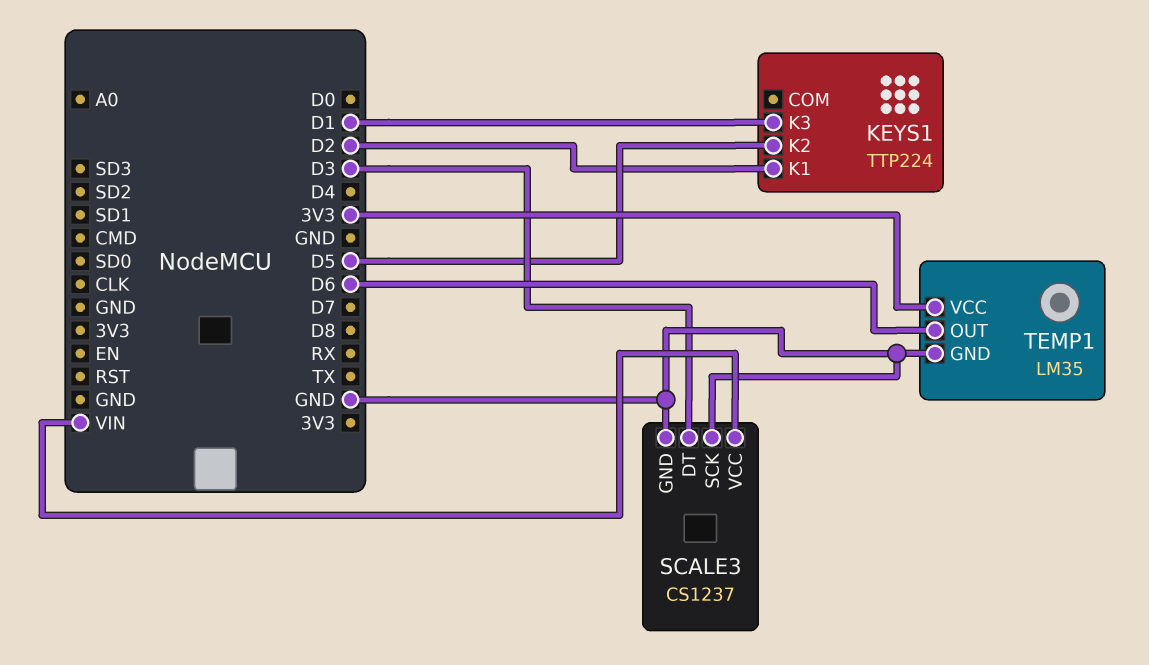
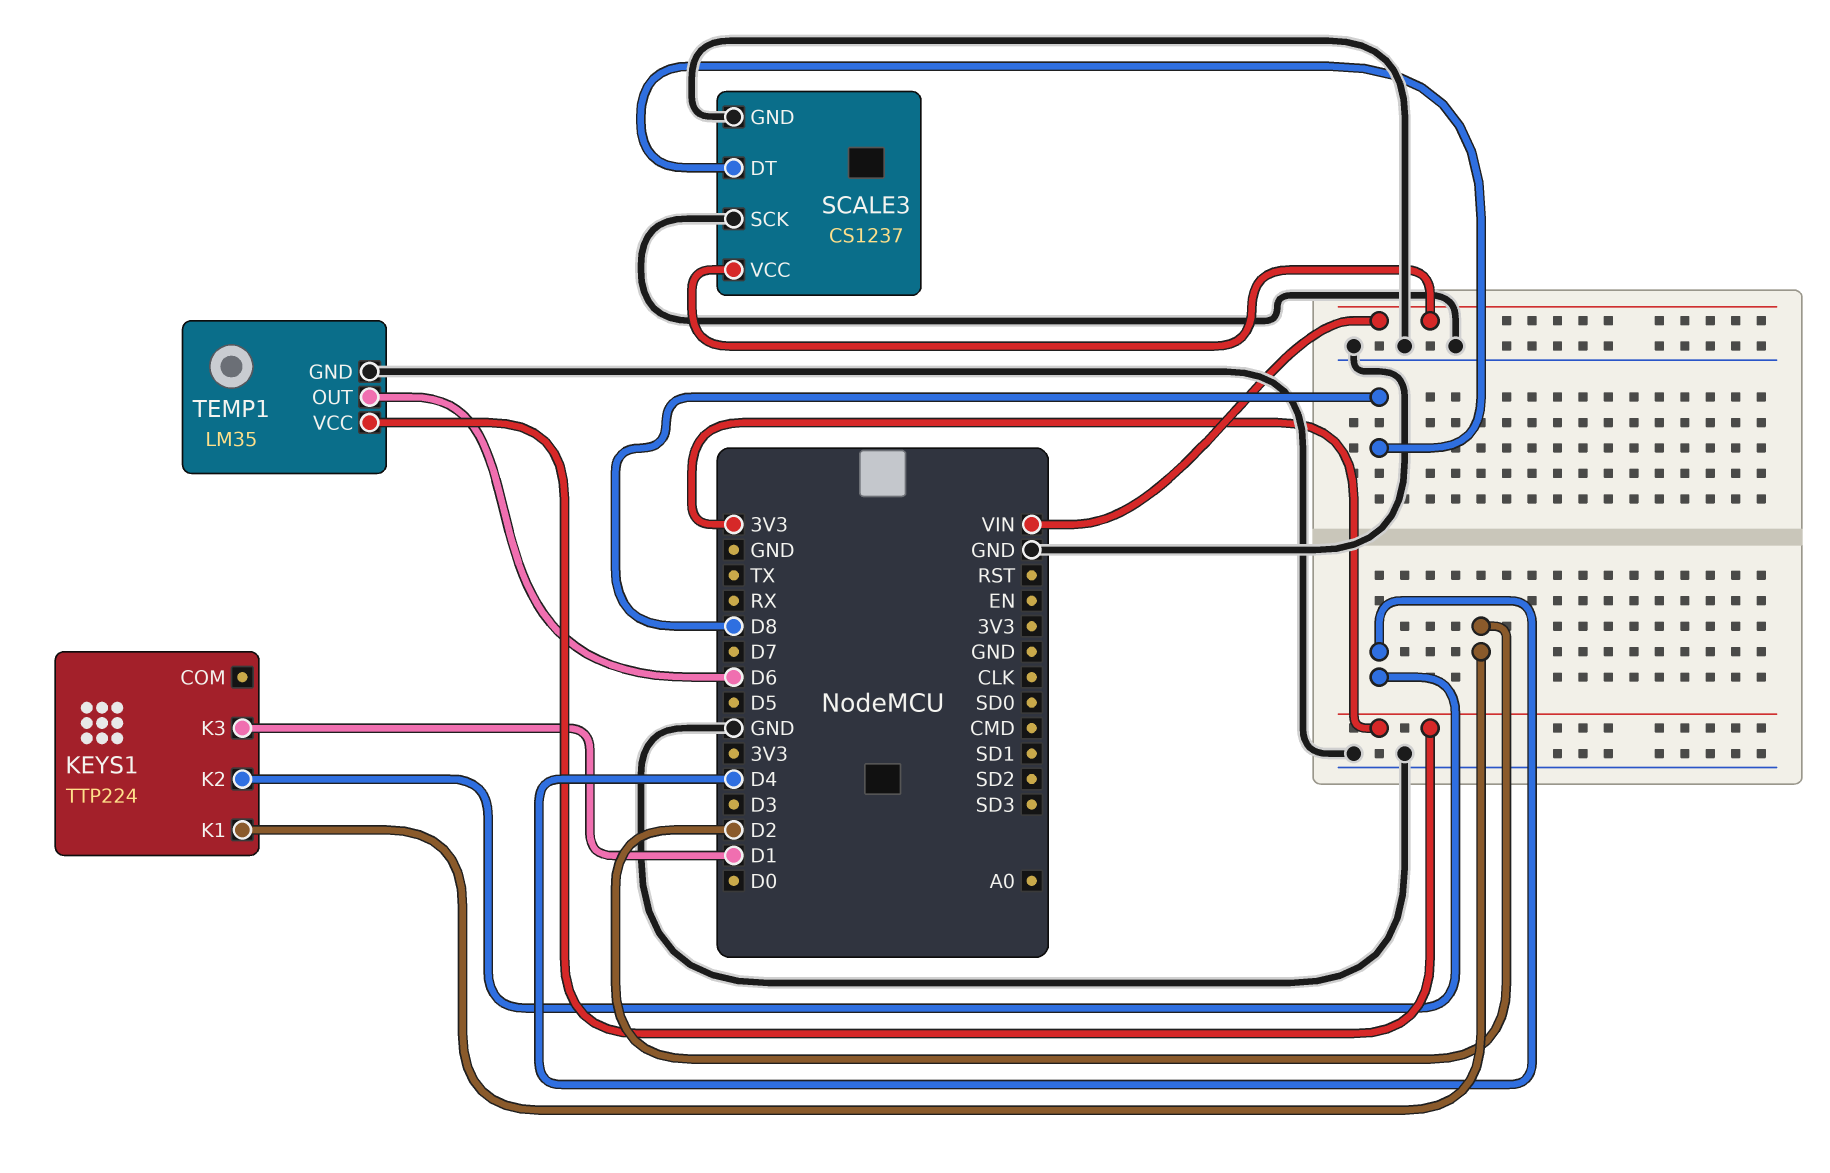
KEYS1 pin K2: D5 -> D4
SCALE3 pin DT: D3 -> D8

